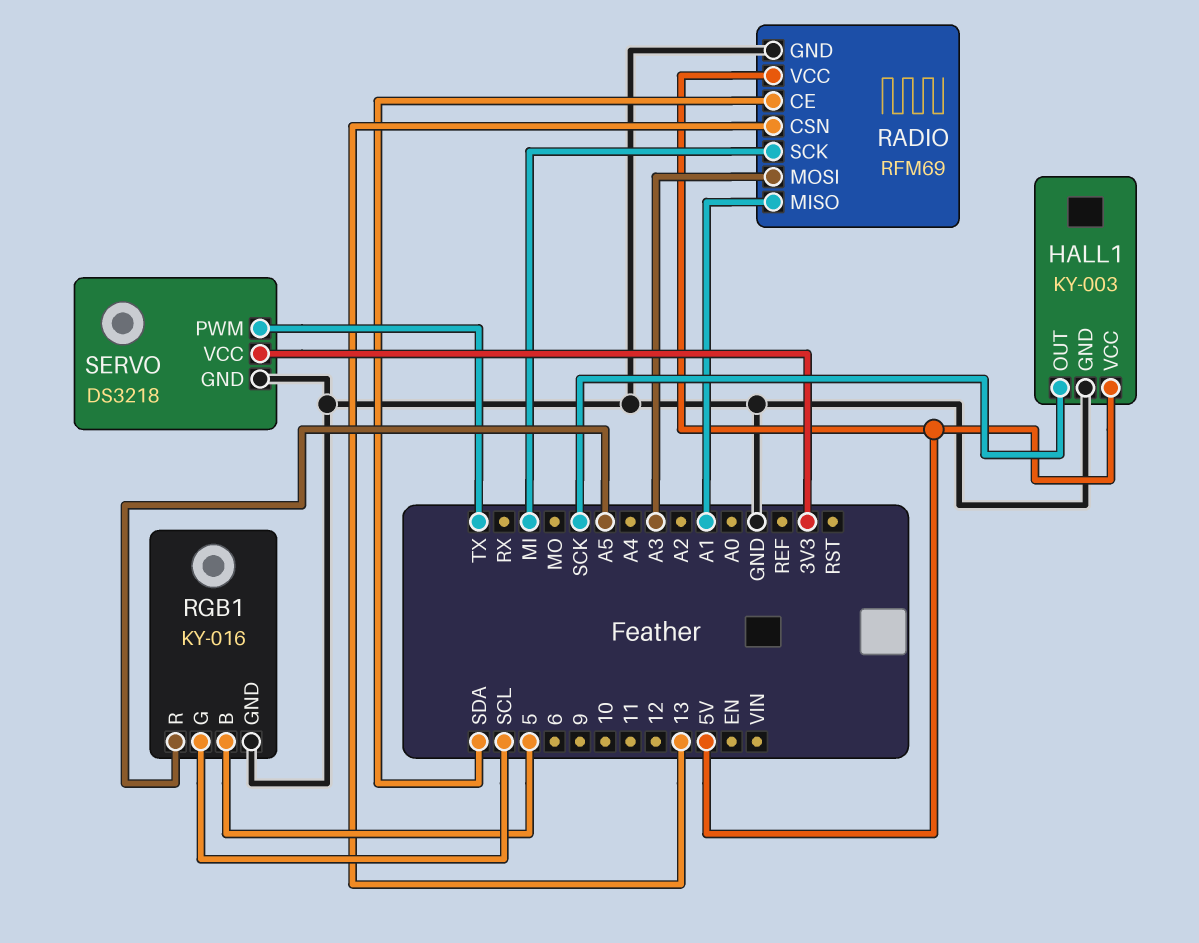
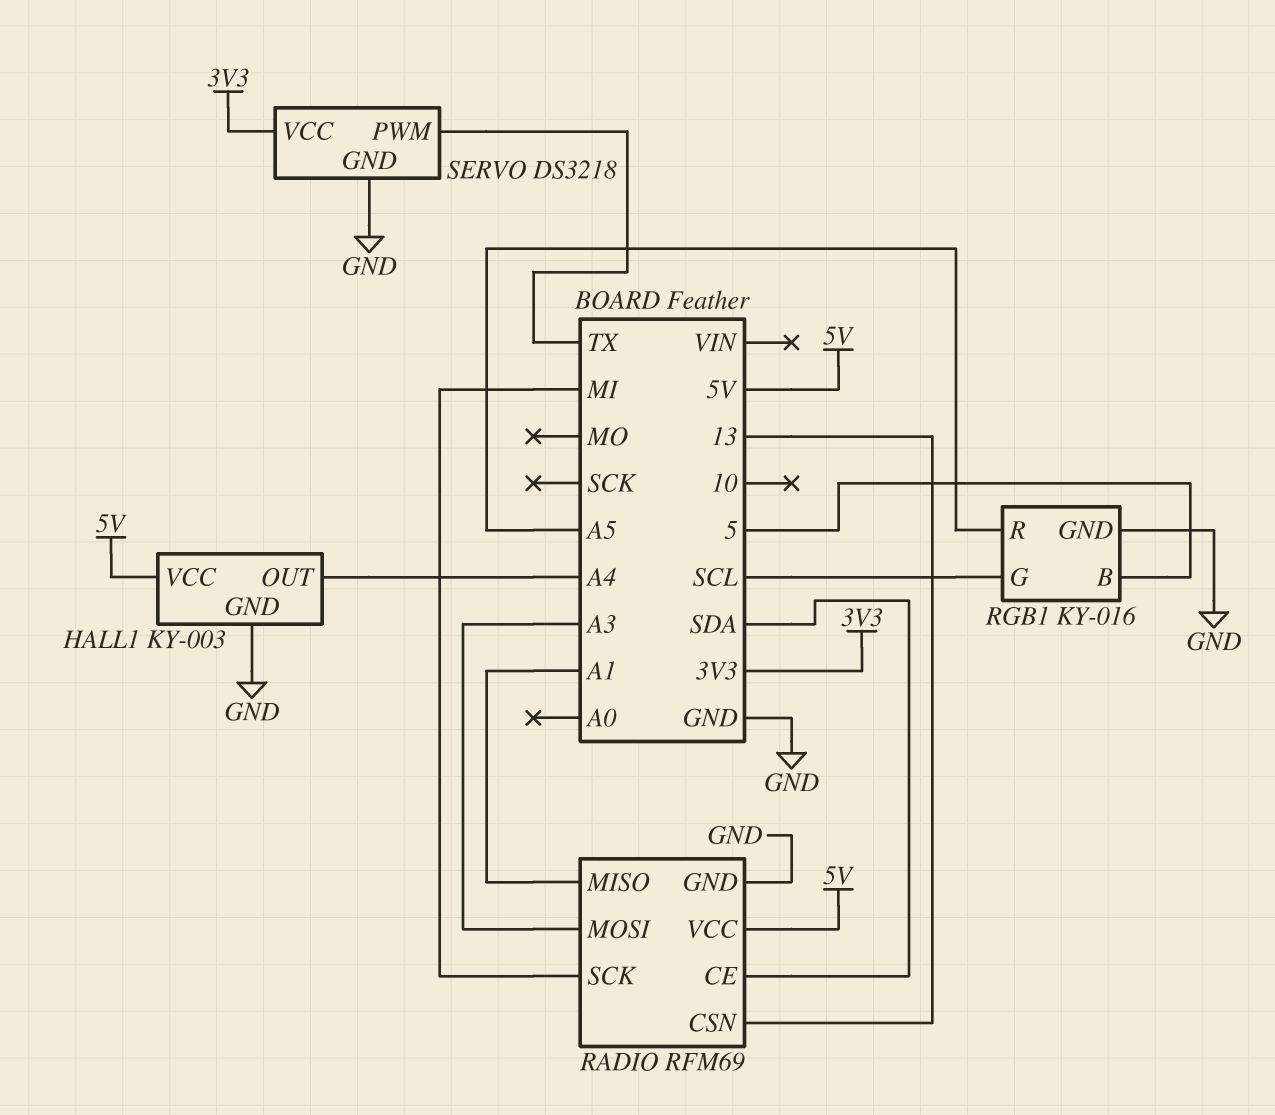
HALL1 pin OUT: SCK -> A4

